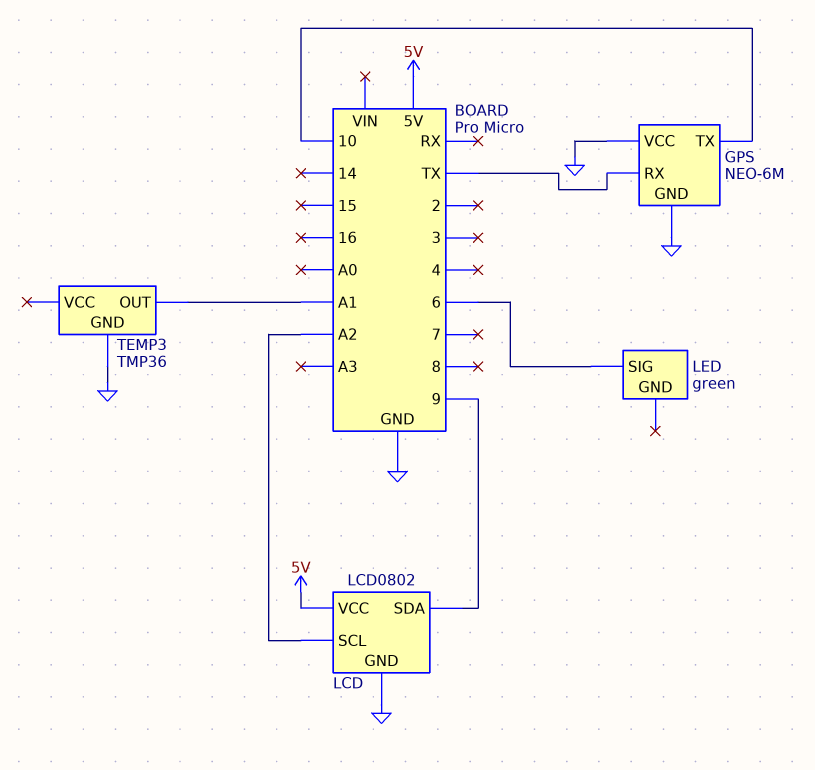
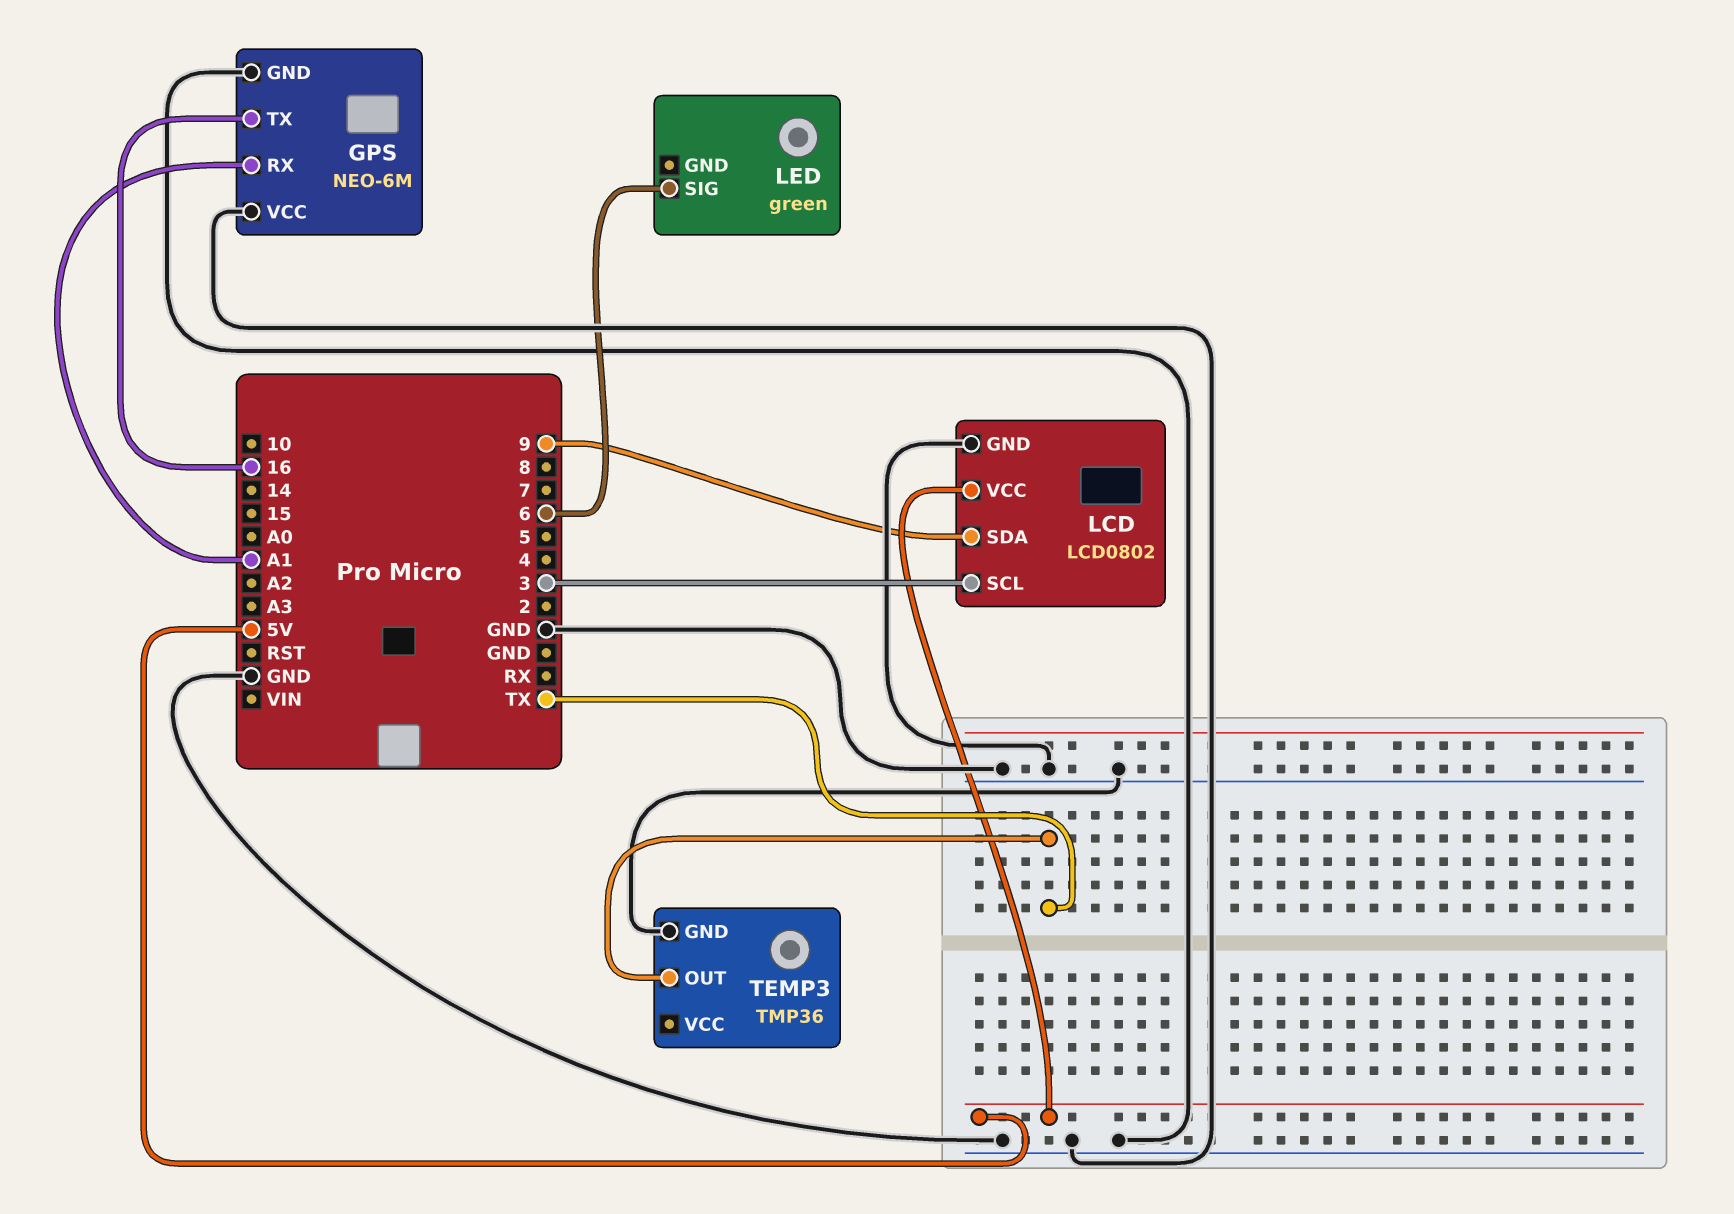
GPS pin RX: TX -> A1
GPS pin TX: 10 -> 16
LCD pin SCL: A2 -> 3
TEMP3 pin OUT: A1 -> TX

